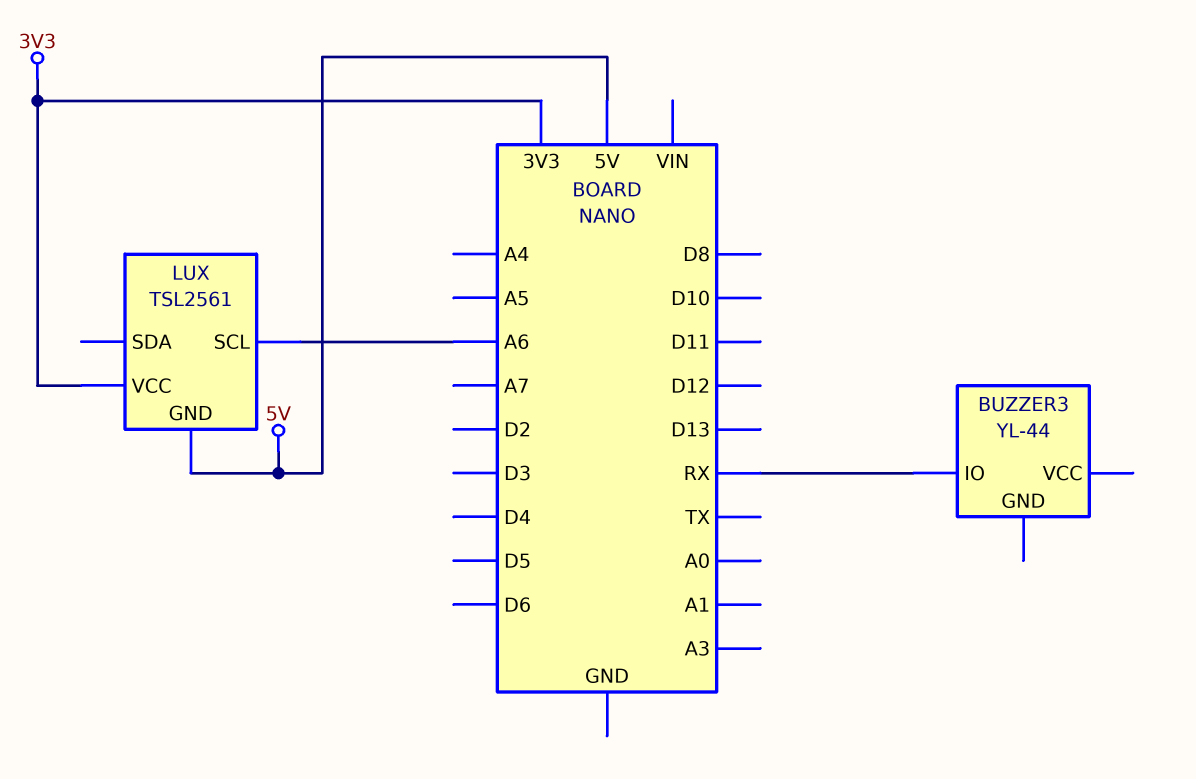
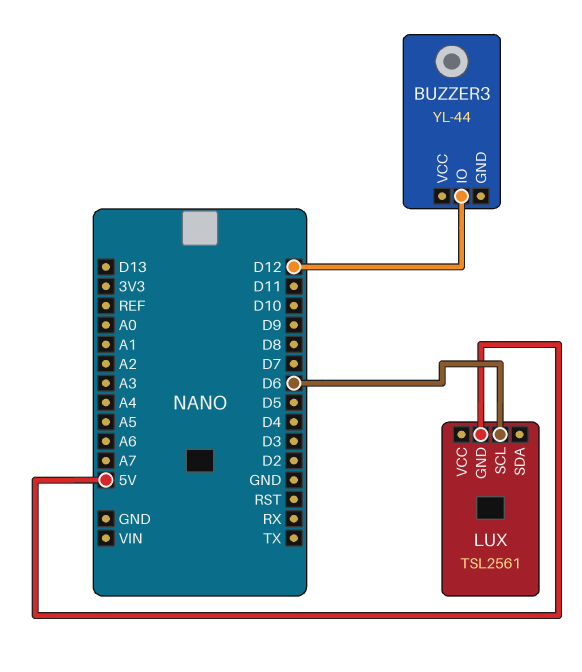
BUZZER3 pin IO: RX -> D12
LUX pin SCL: A6 -> D6
LUX pin VCC: 3V3 -> none

